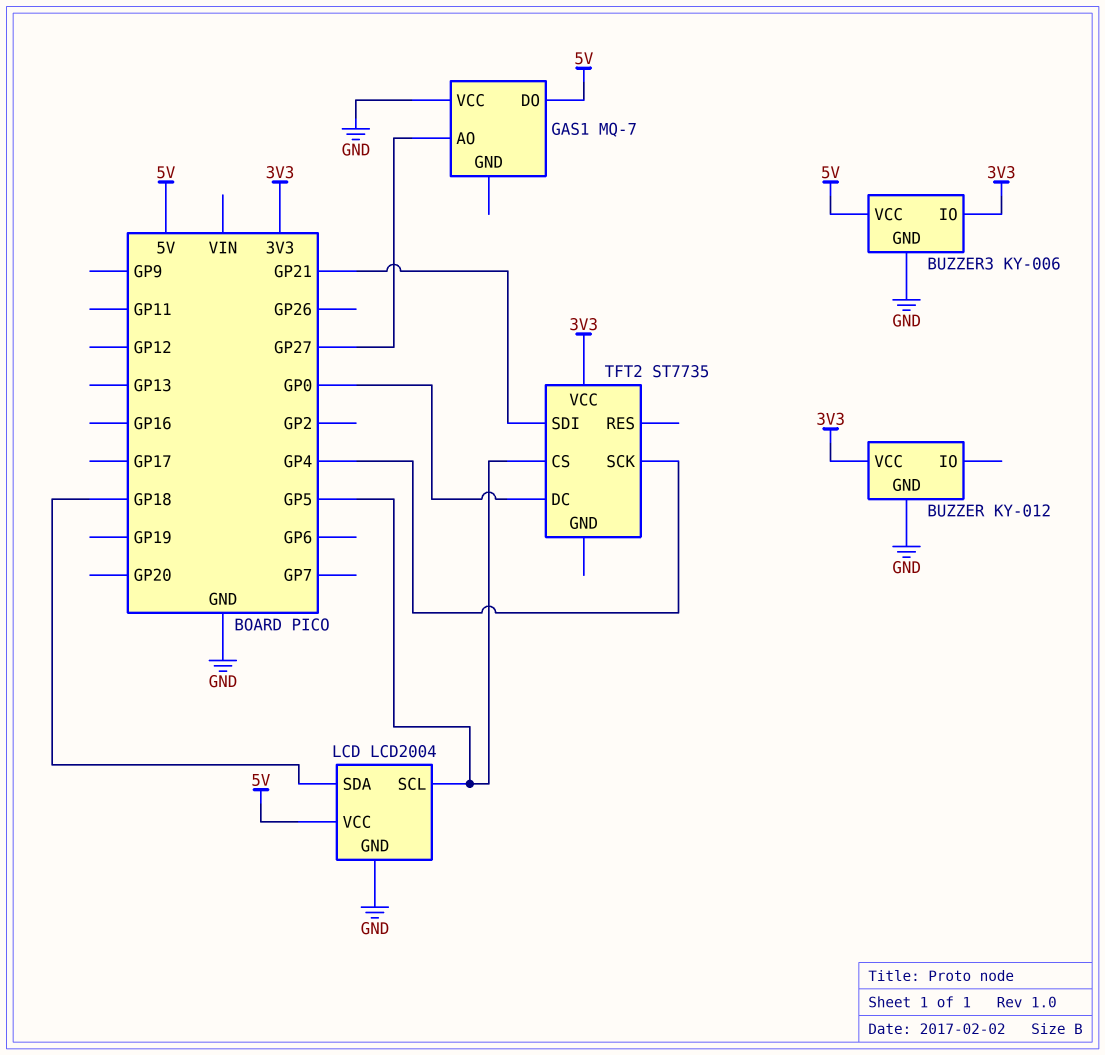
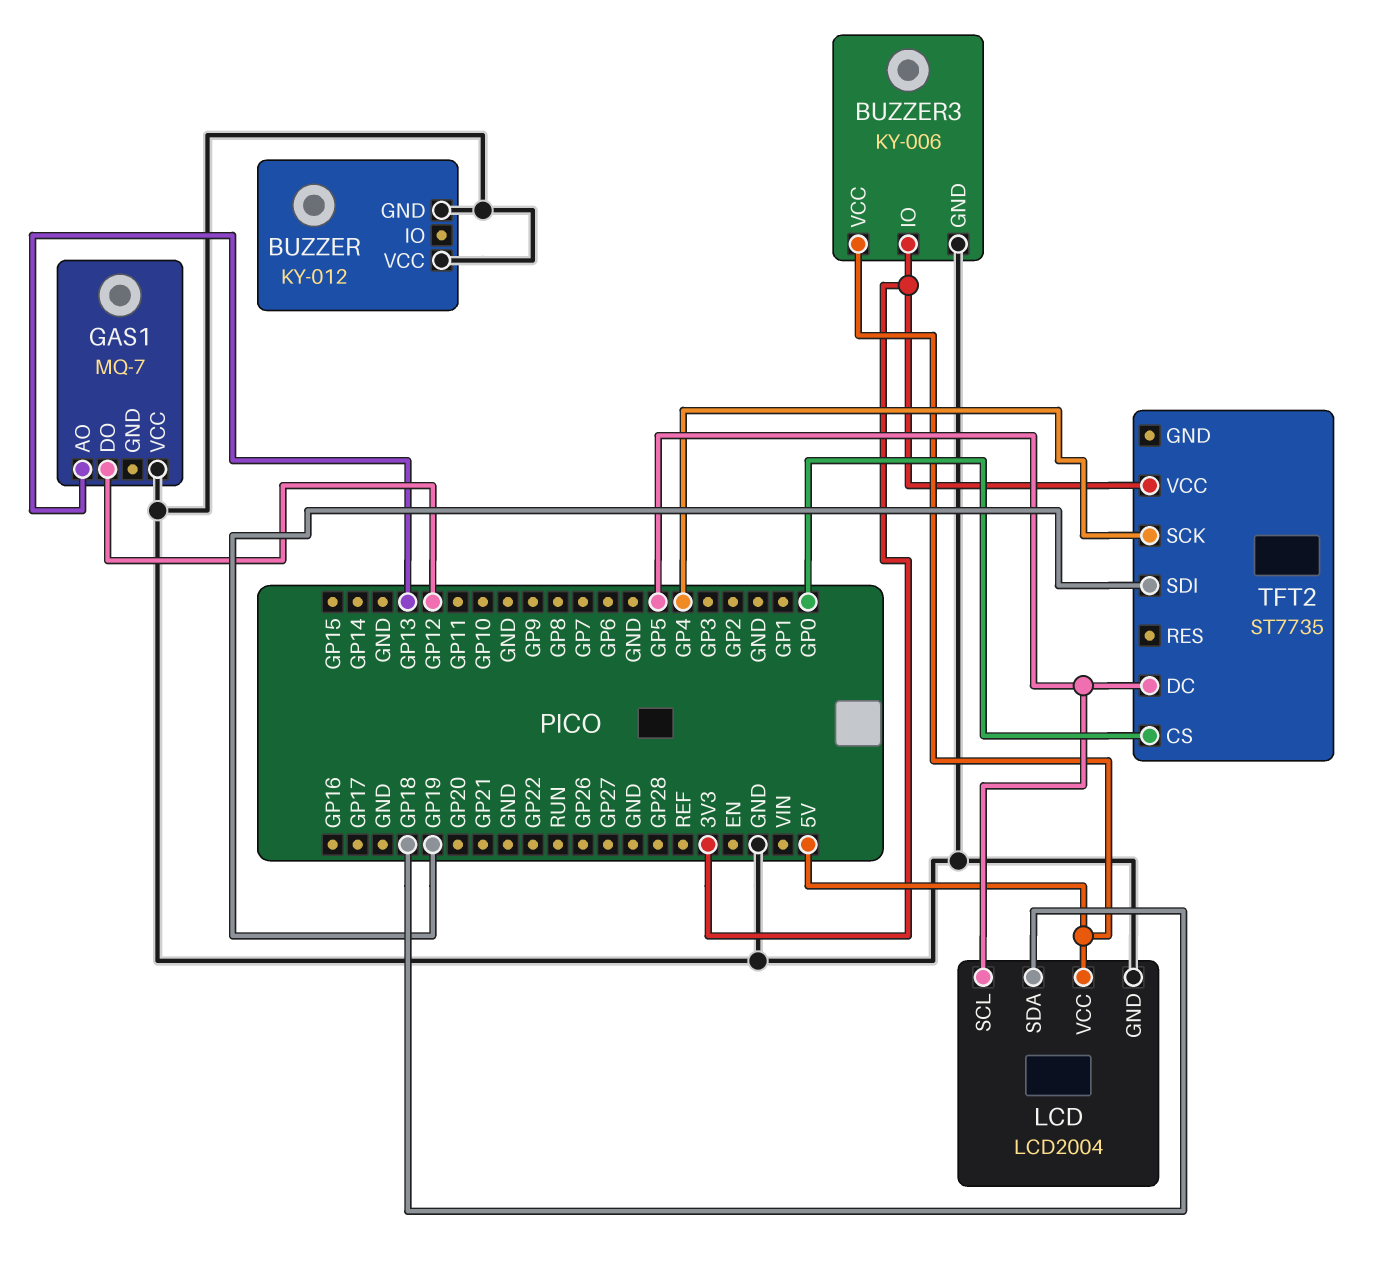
BUZZER pin VCC: 3V3 -> GND
GAS1 pin AO: GP27 -> GP13
GAS1 pin DO: 5V -> GP12
TFT2 pin CS: GP5 -> GP0
TFT2 pin DC: GP0 -> GP5
TFT2 pin SDI: GP21 -> GP19

